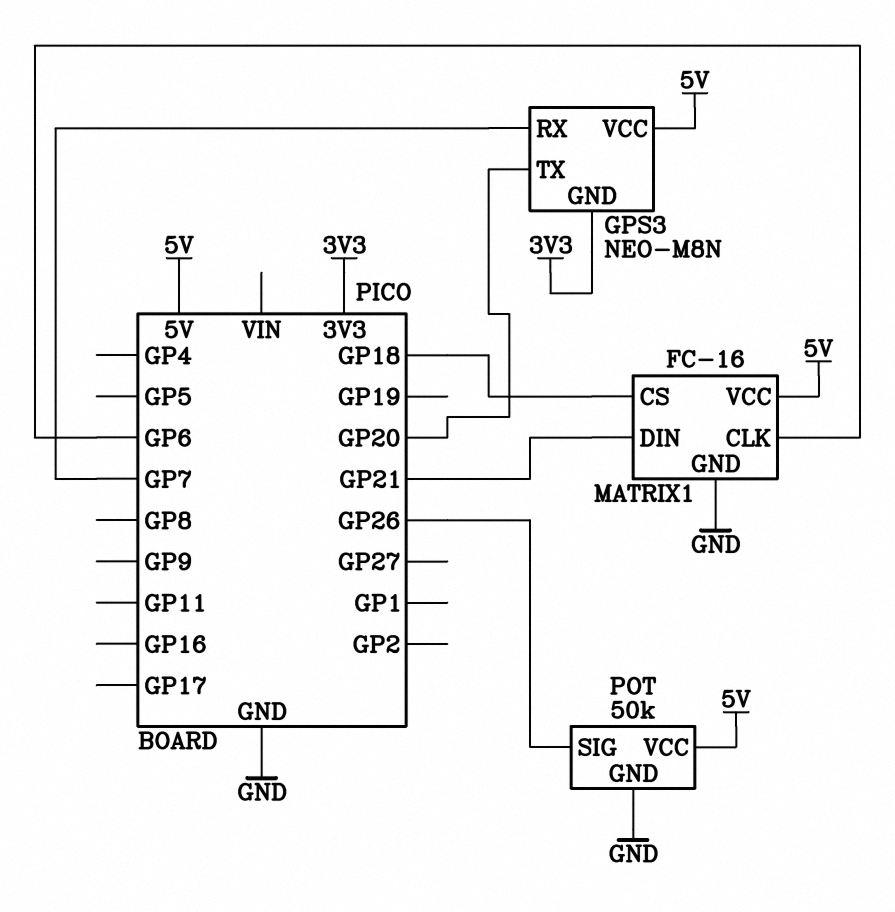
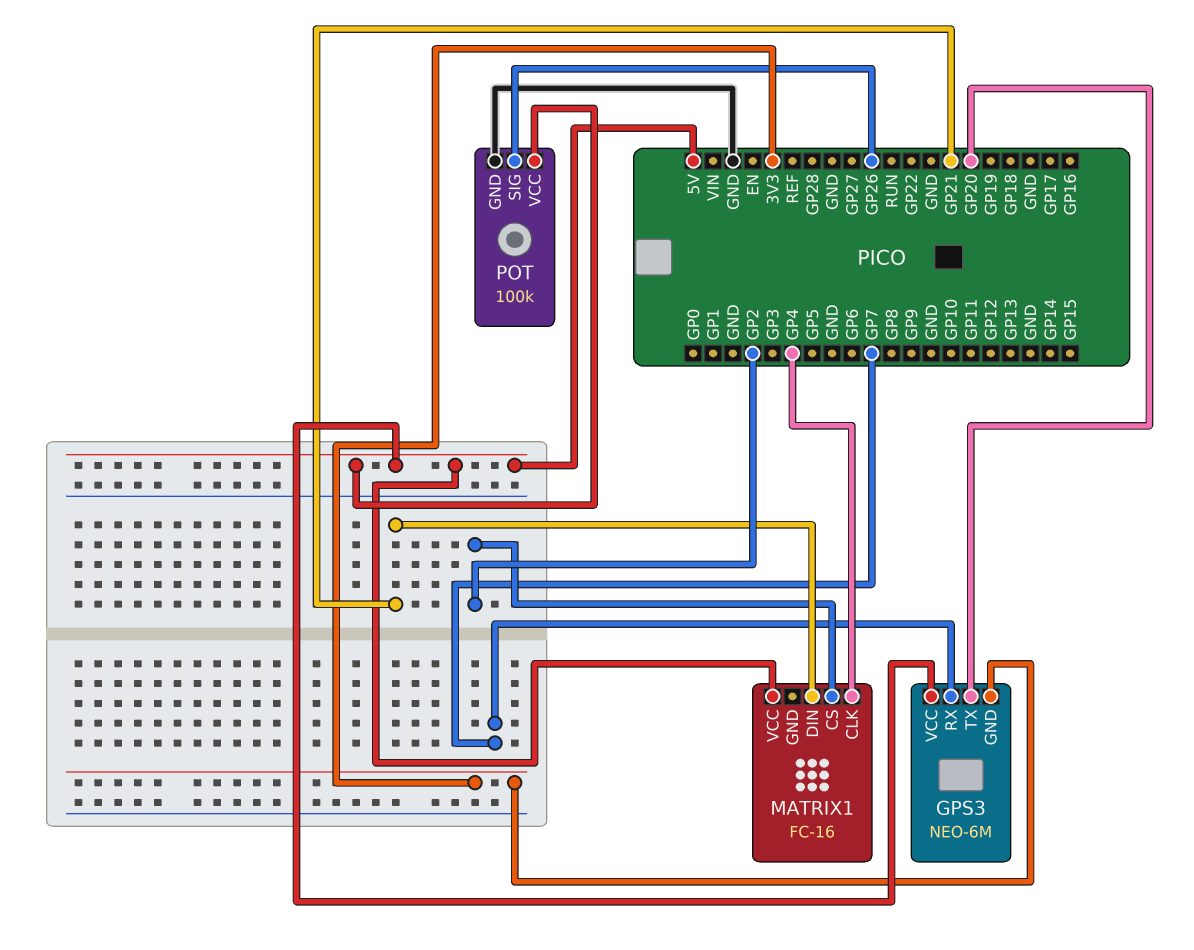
GPS3: NEO-M8N -> NEO-6M
MATRIX1 pin CLK: GP6 -> GP4
MATRIX1 pin CS: GP18 -> GP2
MATRIX1 pin GND: GND -> none
POT: 50k -> 100k

